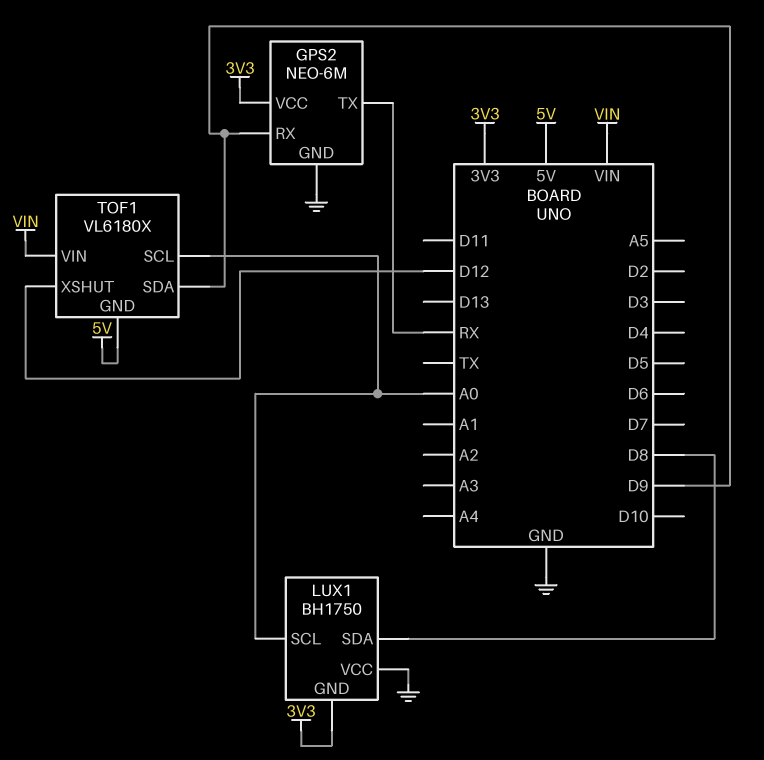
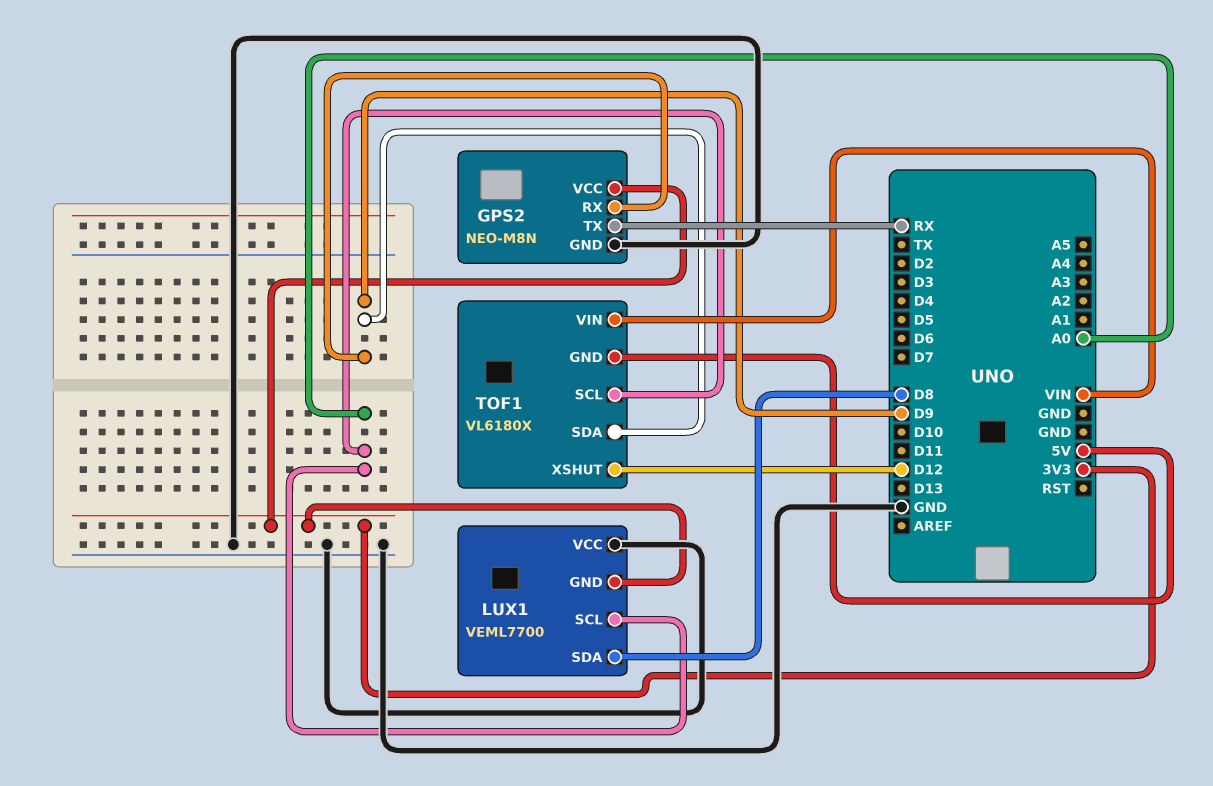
GPS2: NEO-6M -> NEO-M8N
LUX1: BH1750 -> VEML7700

